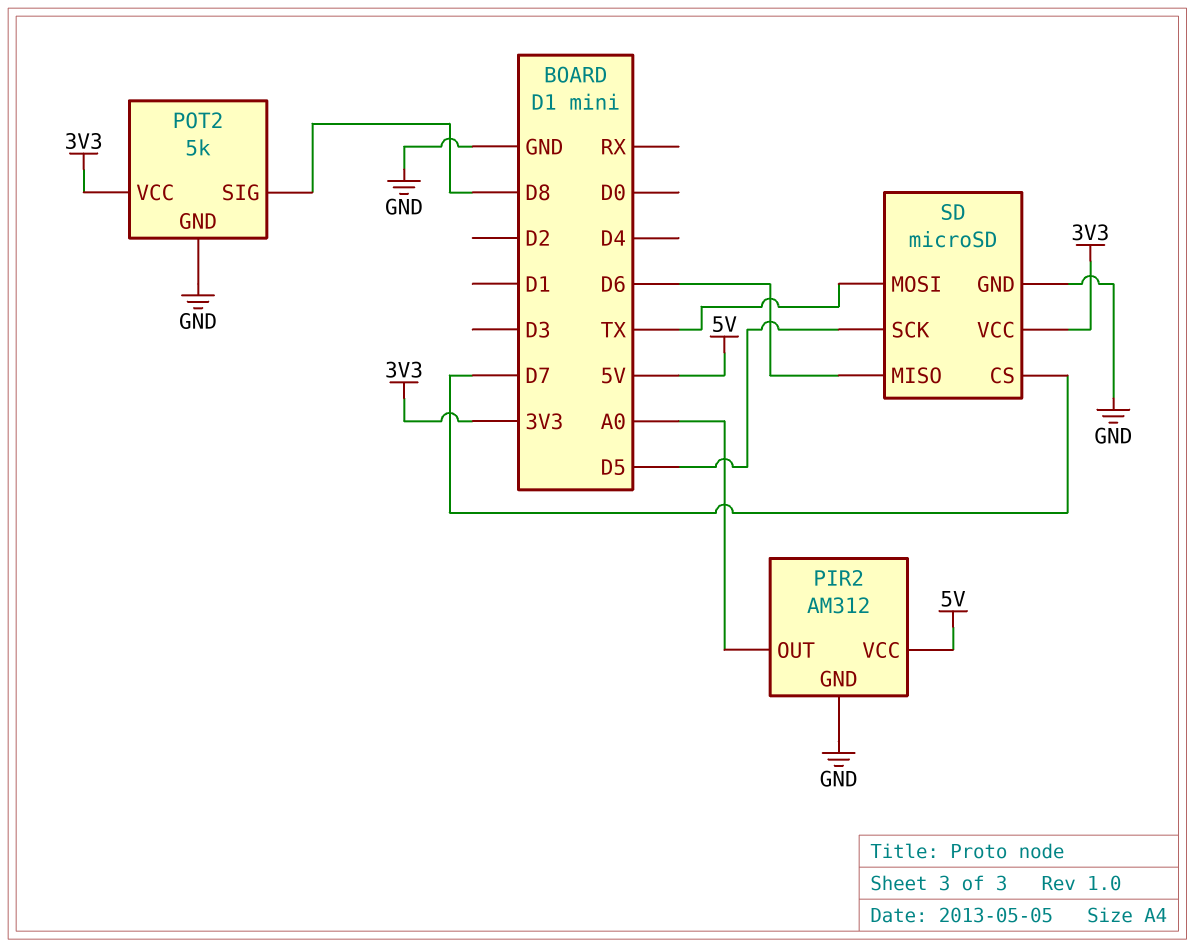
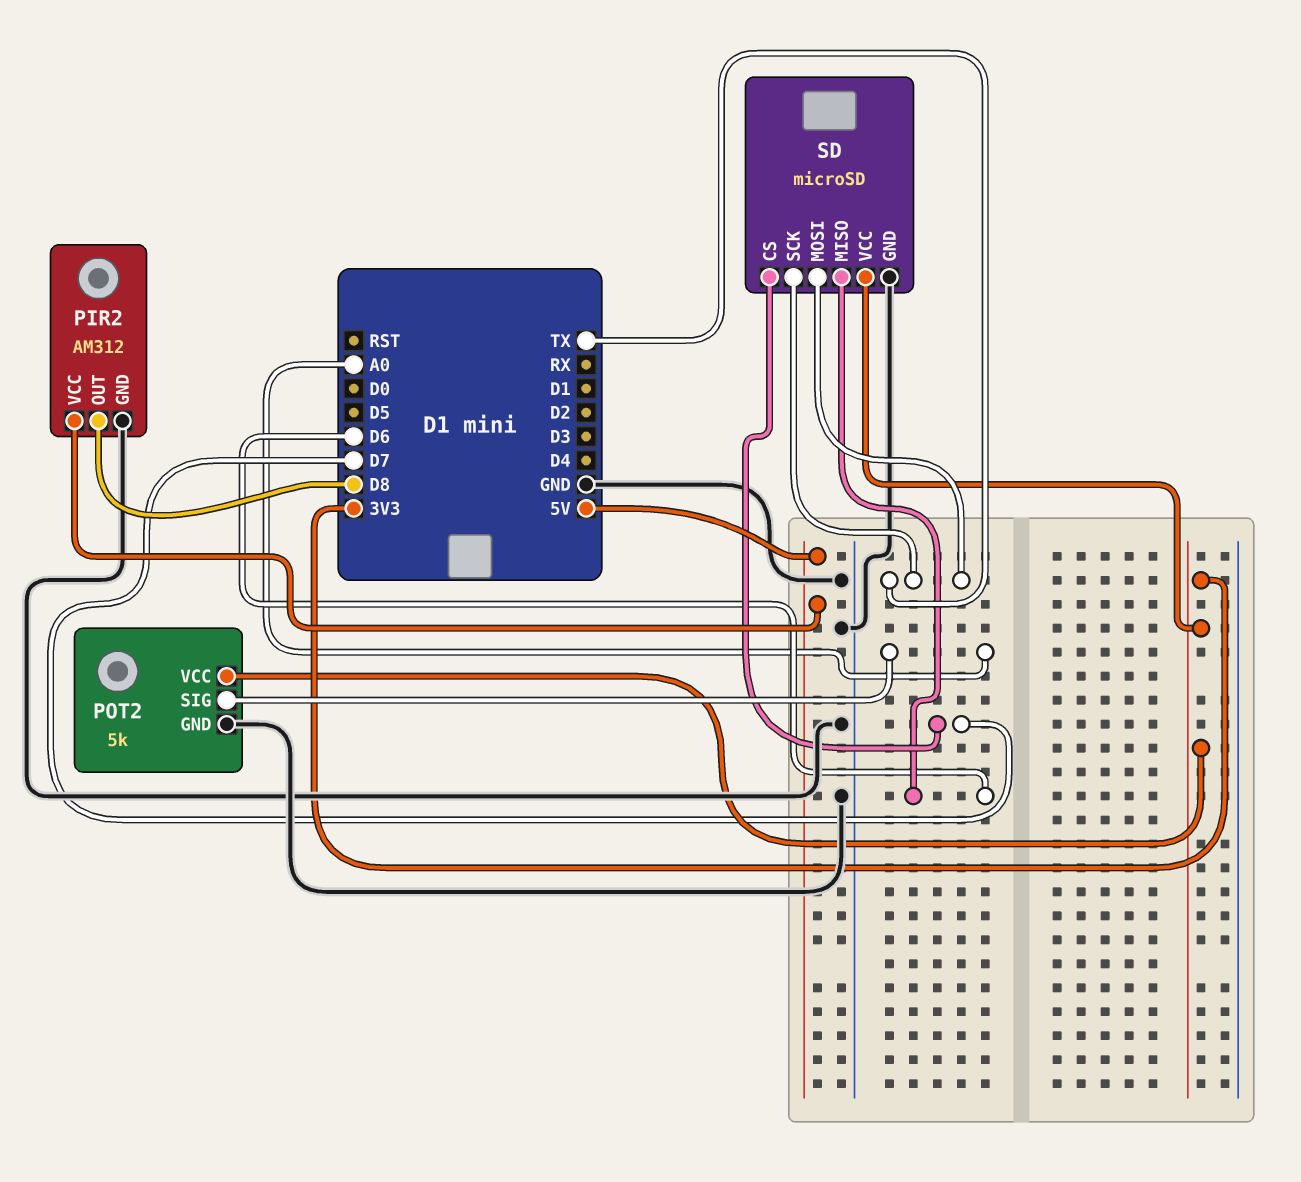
PIR2 pin OUT: A0 -> D8
POT2 pin SIG: D8 -> A0
SD pin SCK: D5 -> TX

